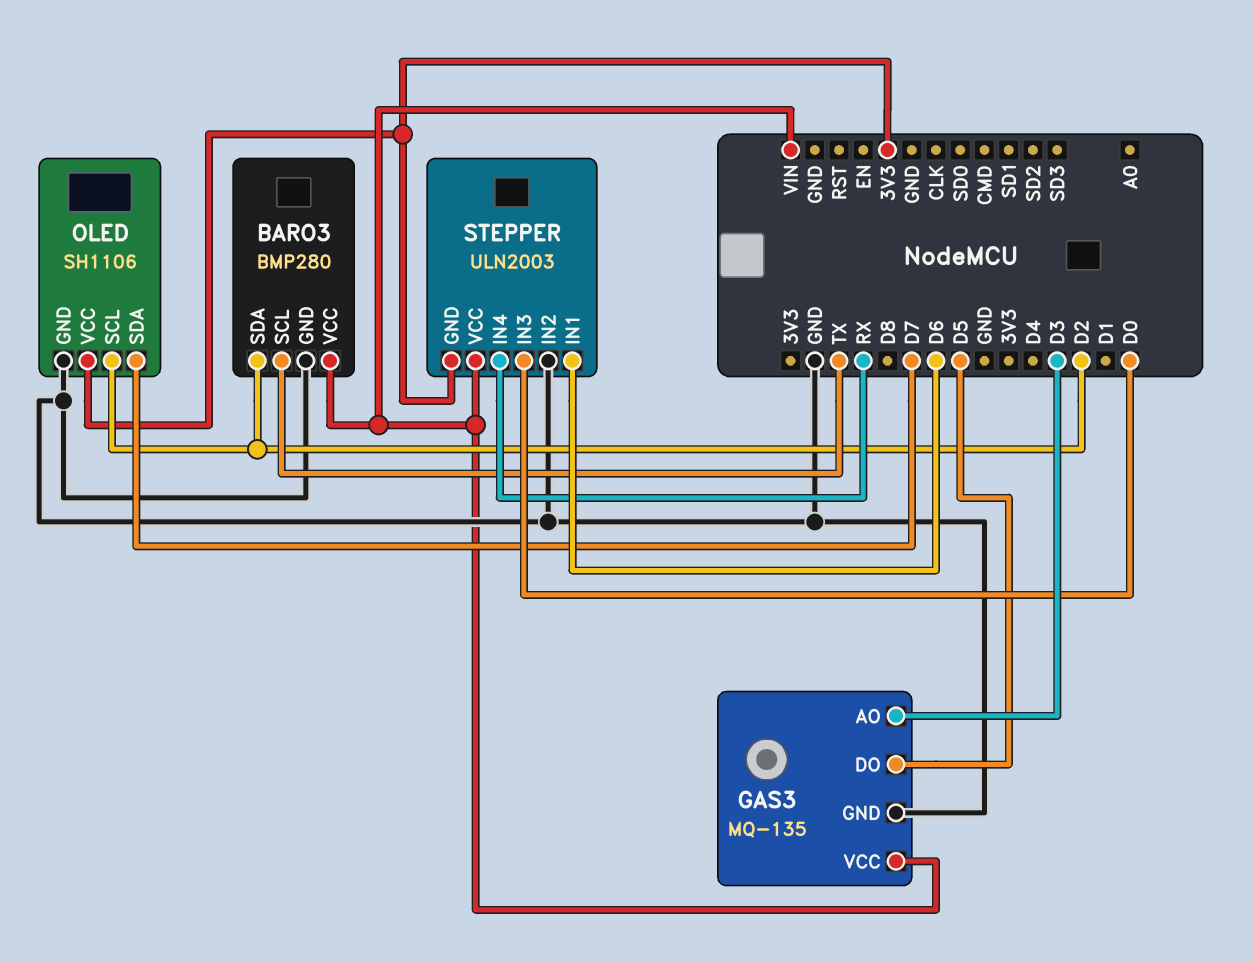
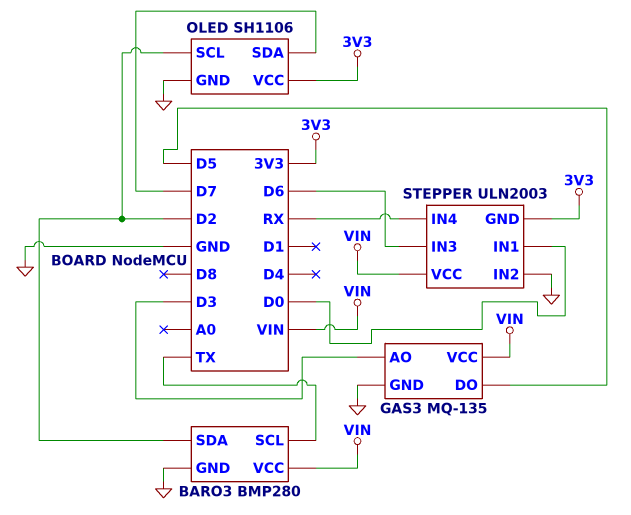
STEPPER pin IN1: D6 -> D0
STEPPER pin IN3: D0 -> D6

